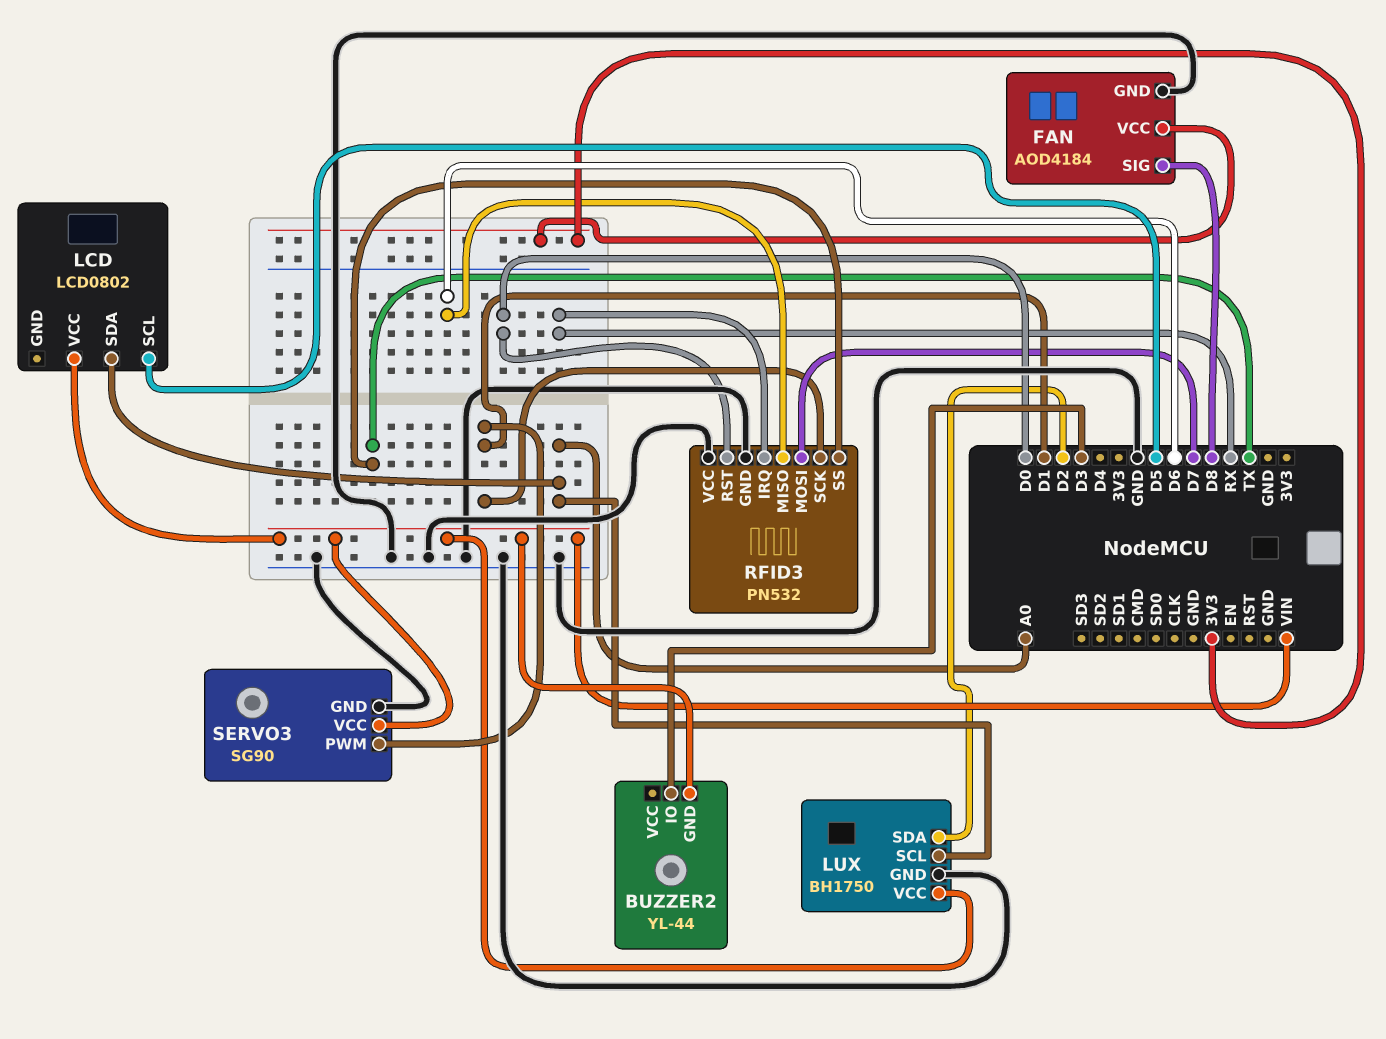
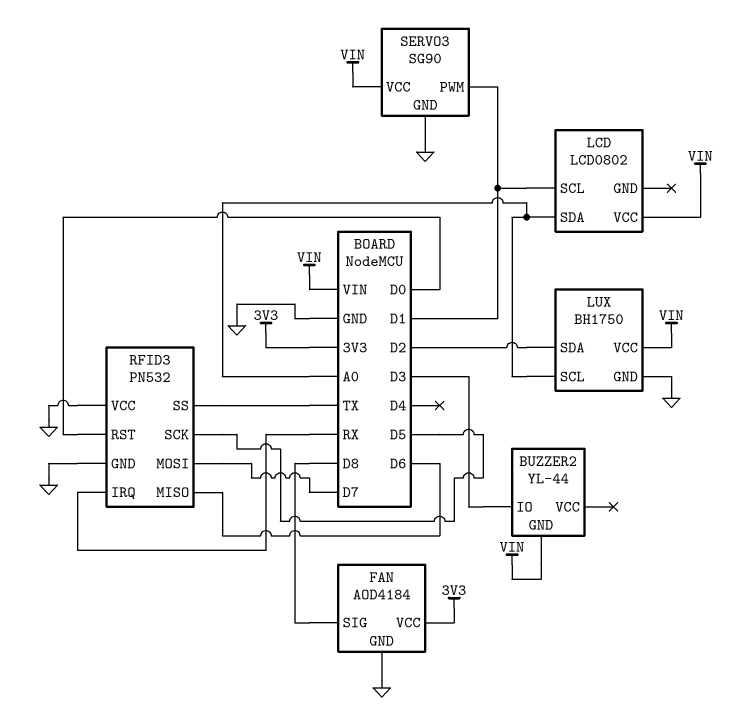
LCD pin SCL: D5 -> D1
RFID3 pin SCK: D1 -> D5

